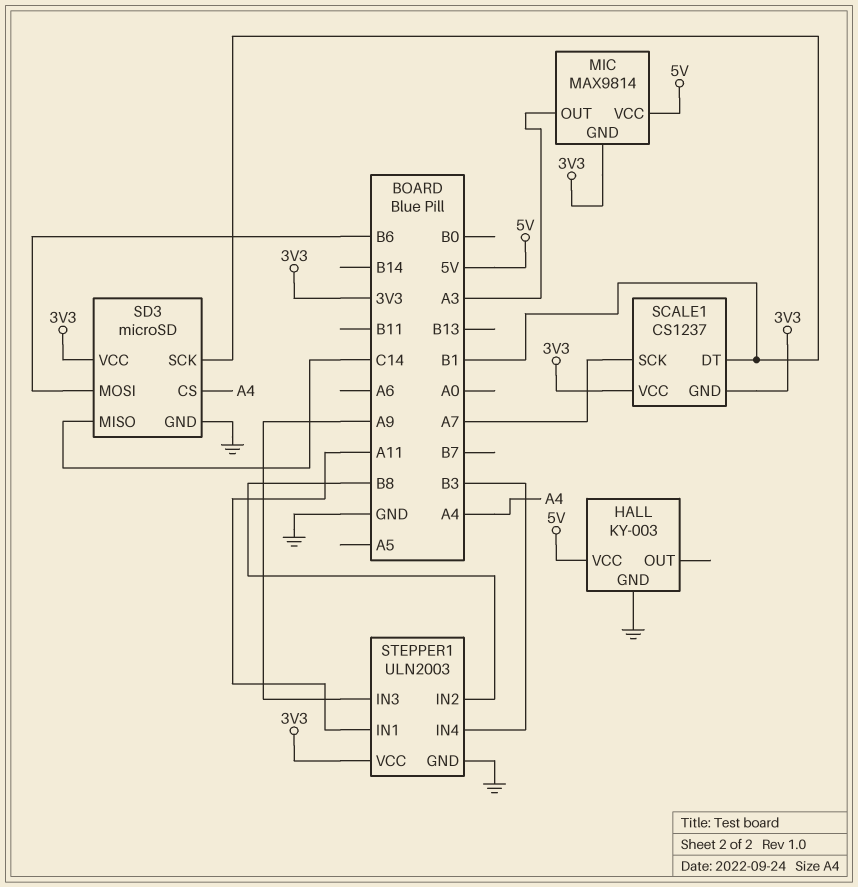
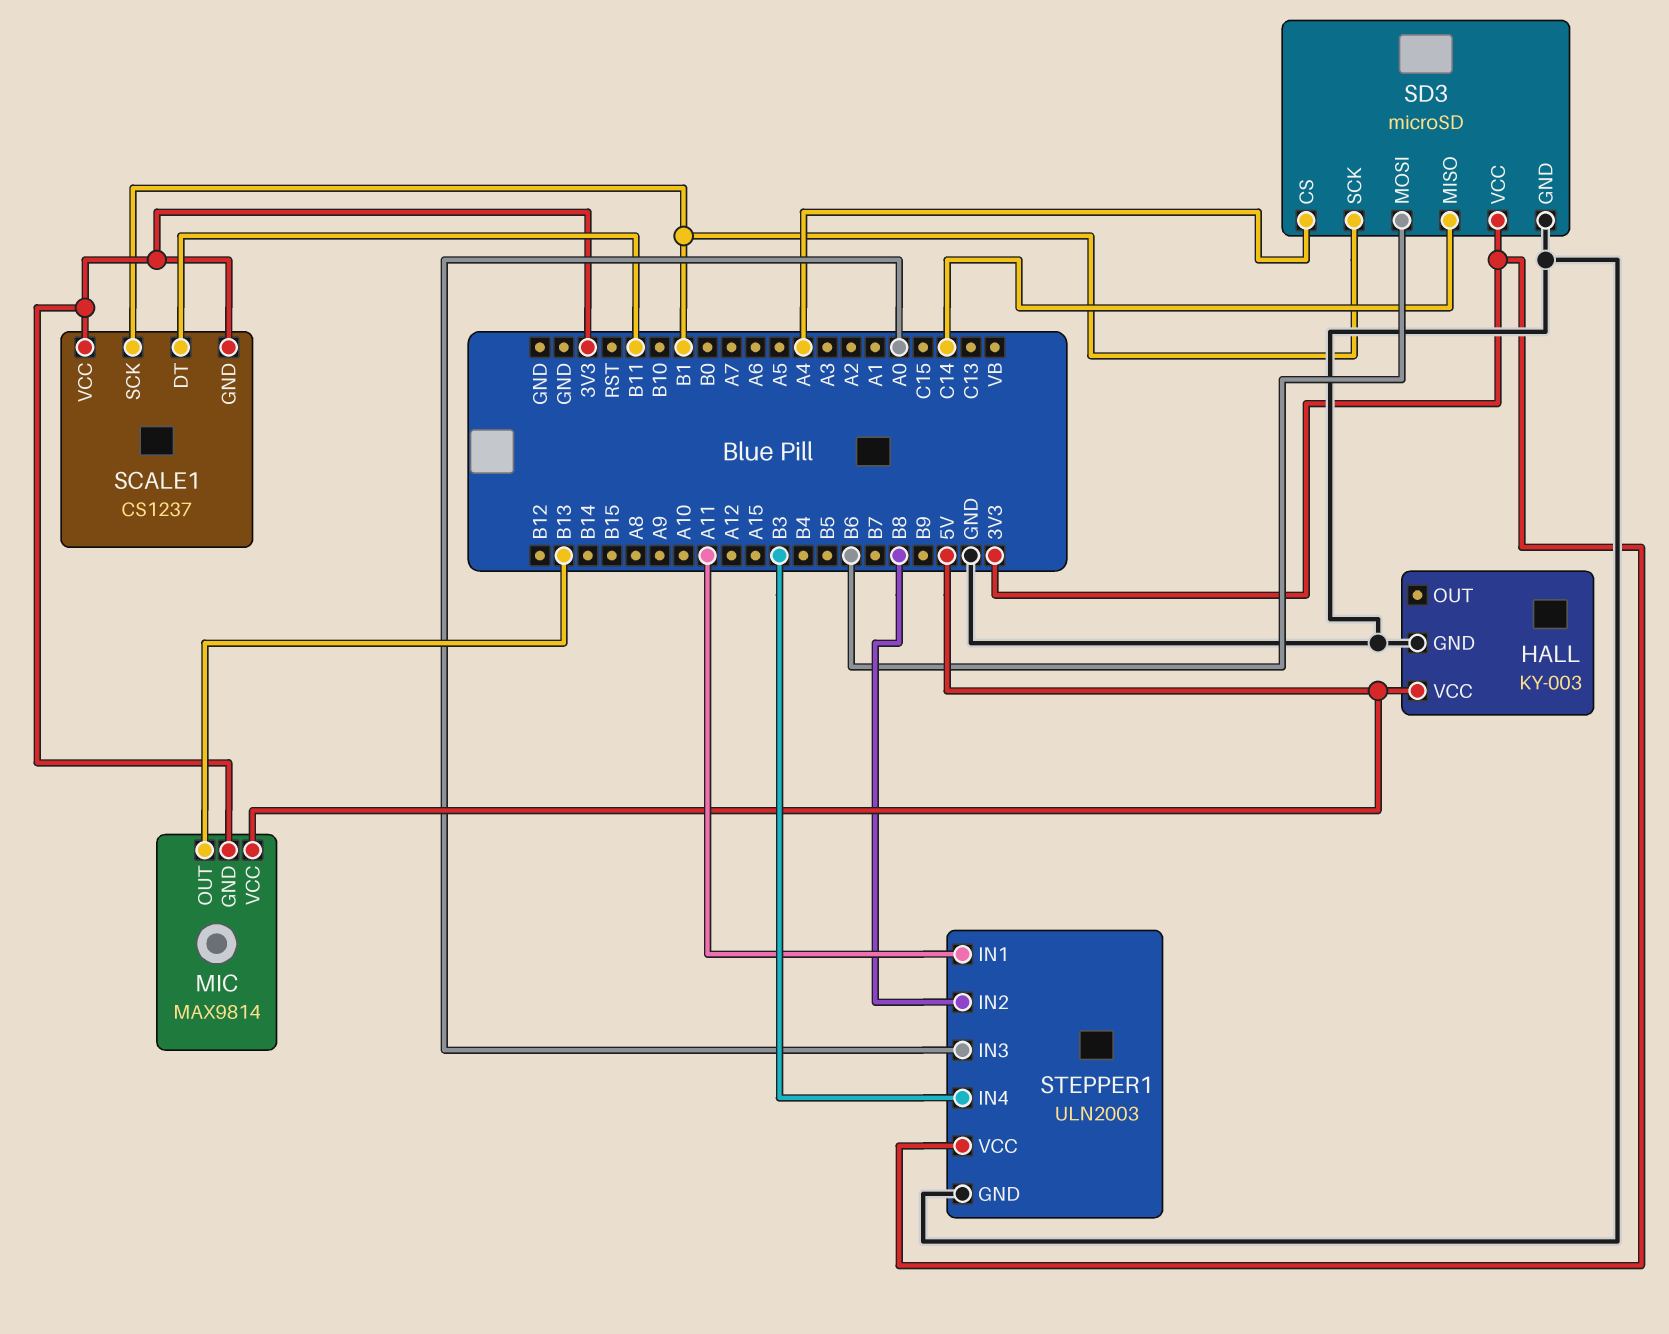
MIC pin OUT: A3 -> B13
SCALE1 pin DT: B1 -> B11
SCALE1 pin SCK: A7 -> B1
STEPPER1 pin IN3: A9 -> A0

